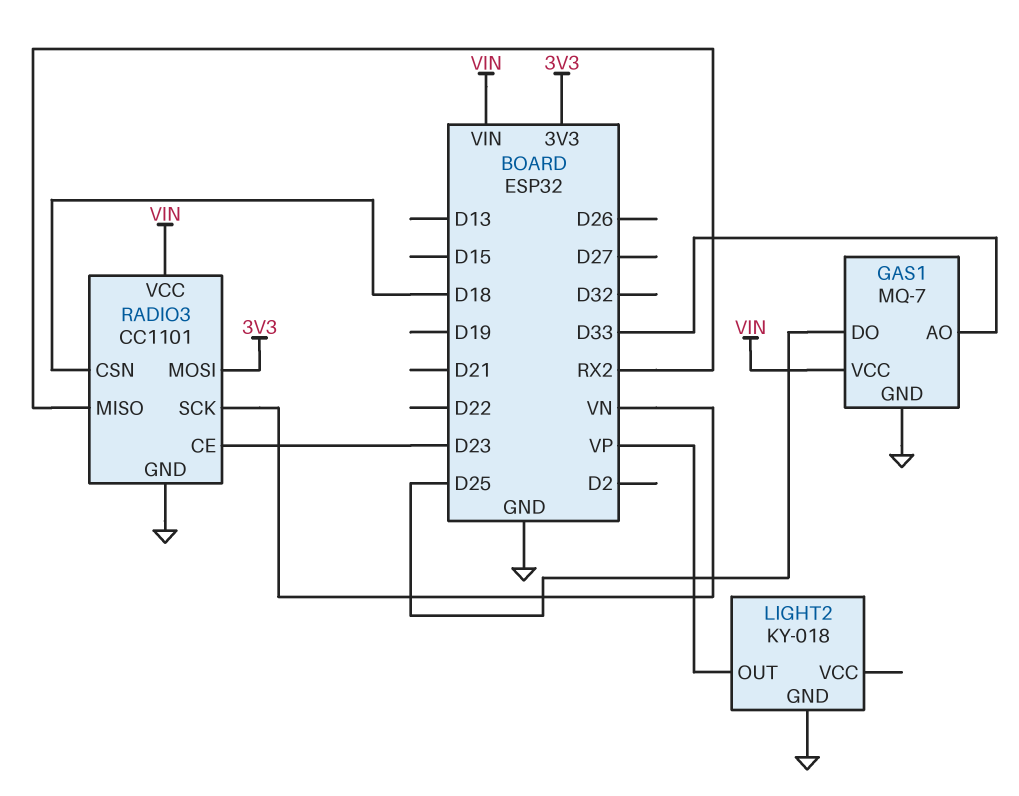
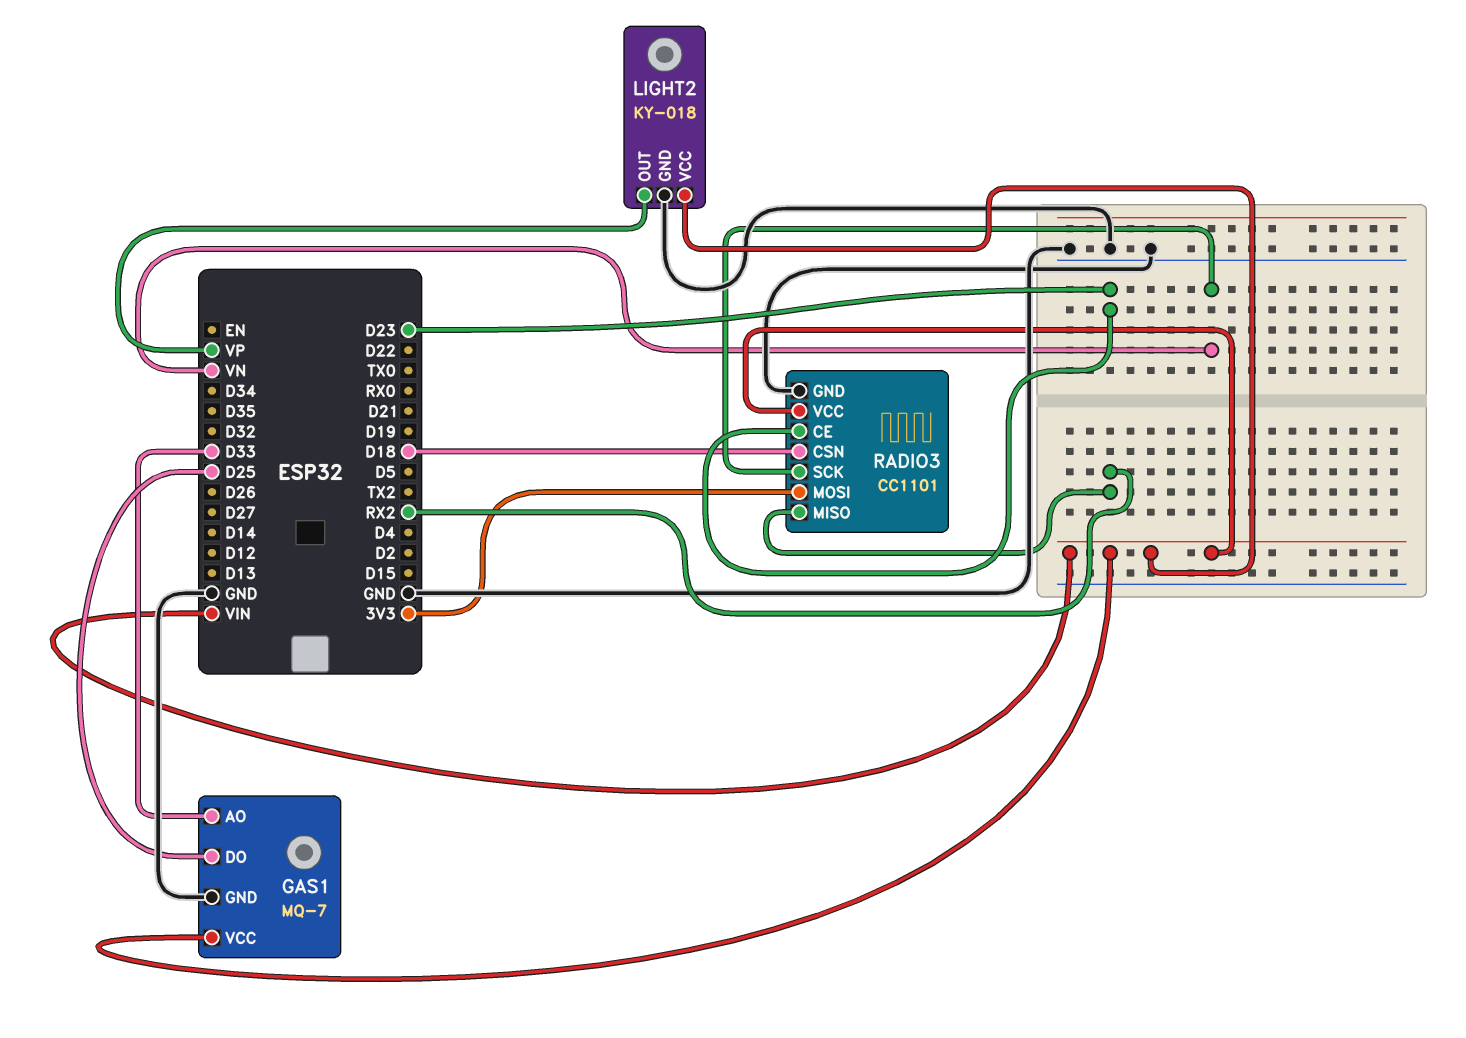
LIGHT2 pin VCC: none -> VIN

